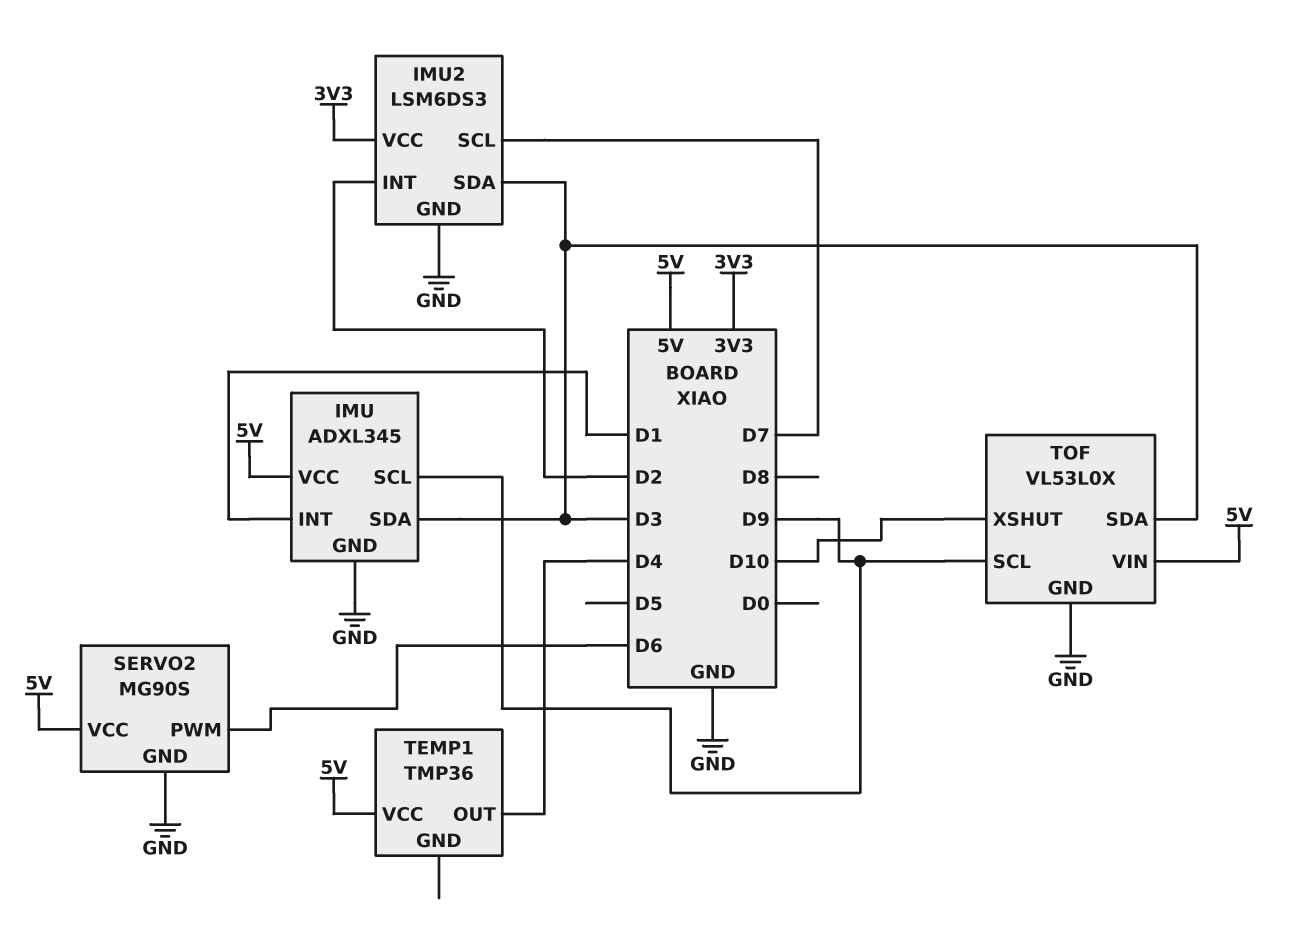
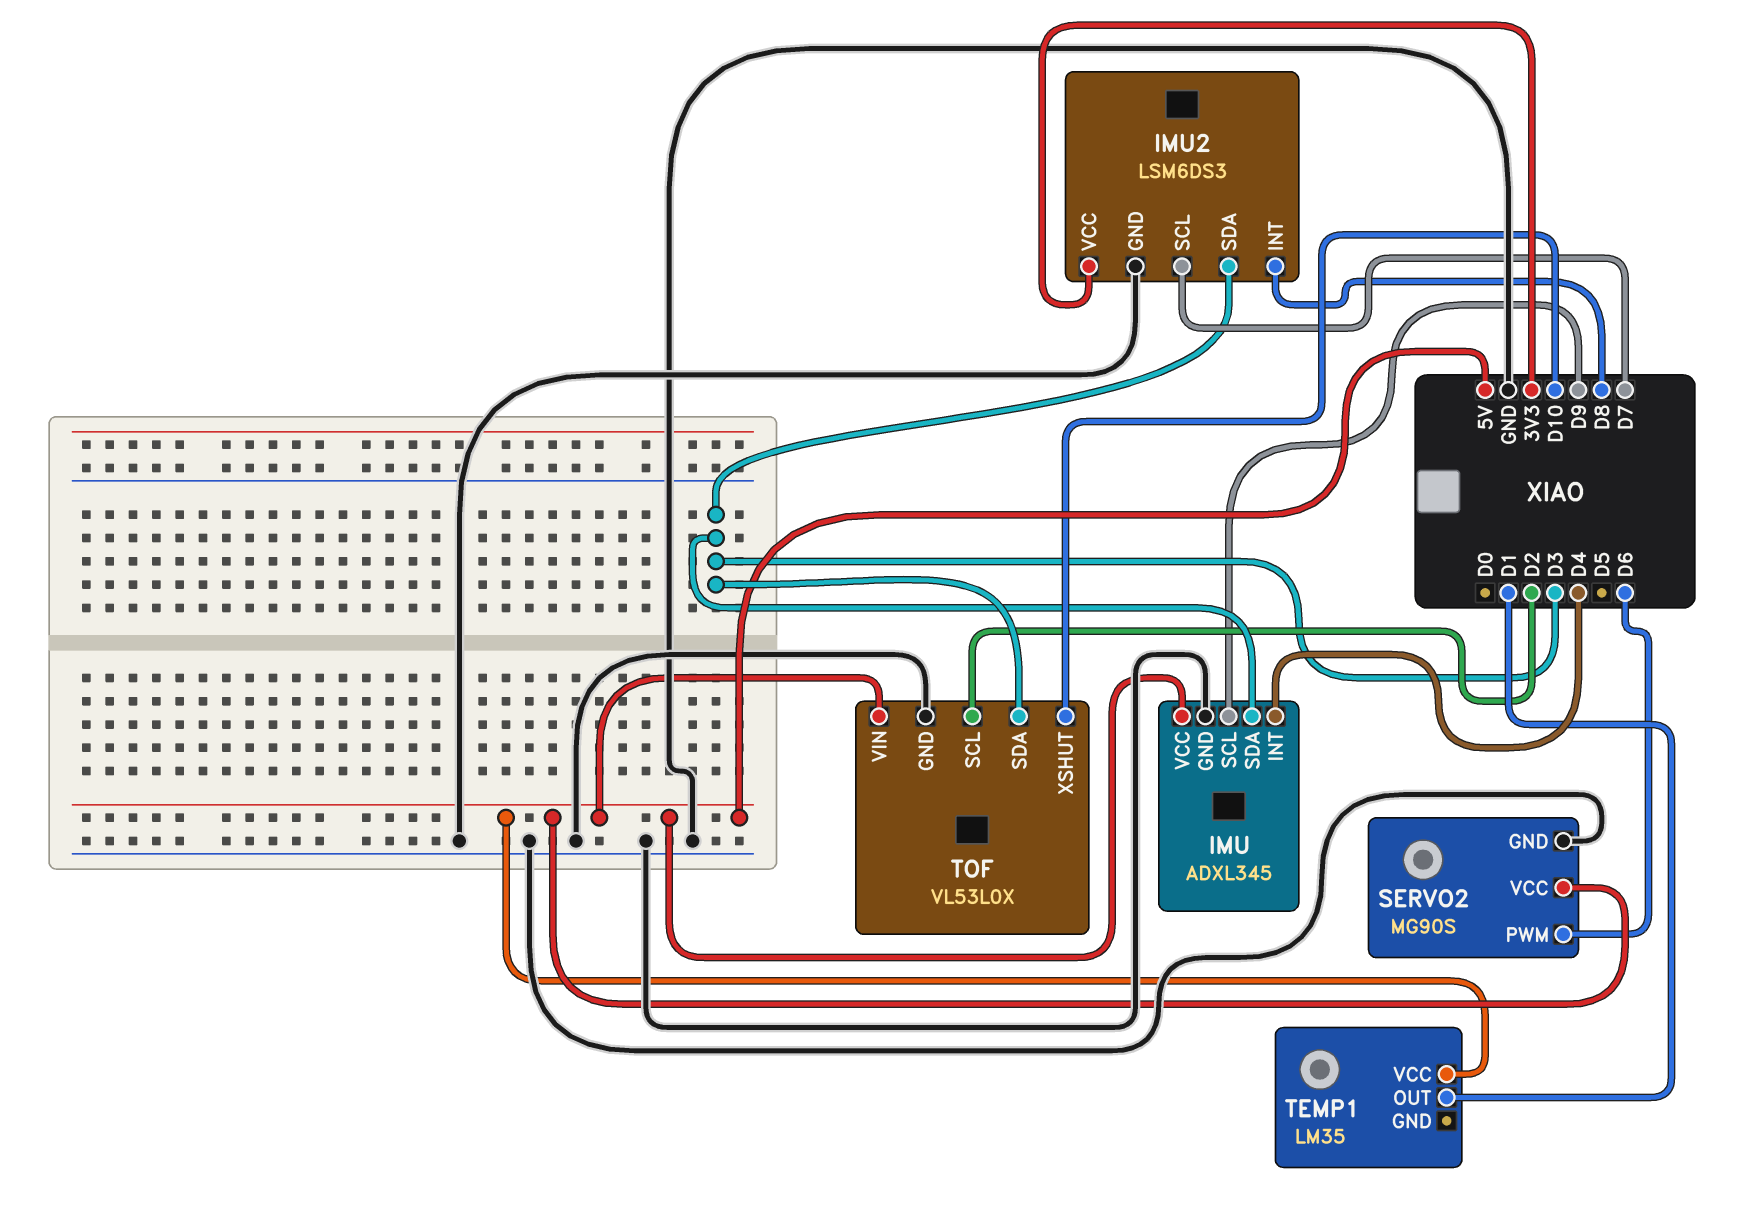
IMU pin INT: D1 -> D4
IMU2 pin INT: D2 -> D8
TEMP1: TMP36 -> LM35
TEMP1 pin OUT: D4 -> D1
TOF pin SCL: D9 -> D2

